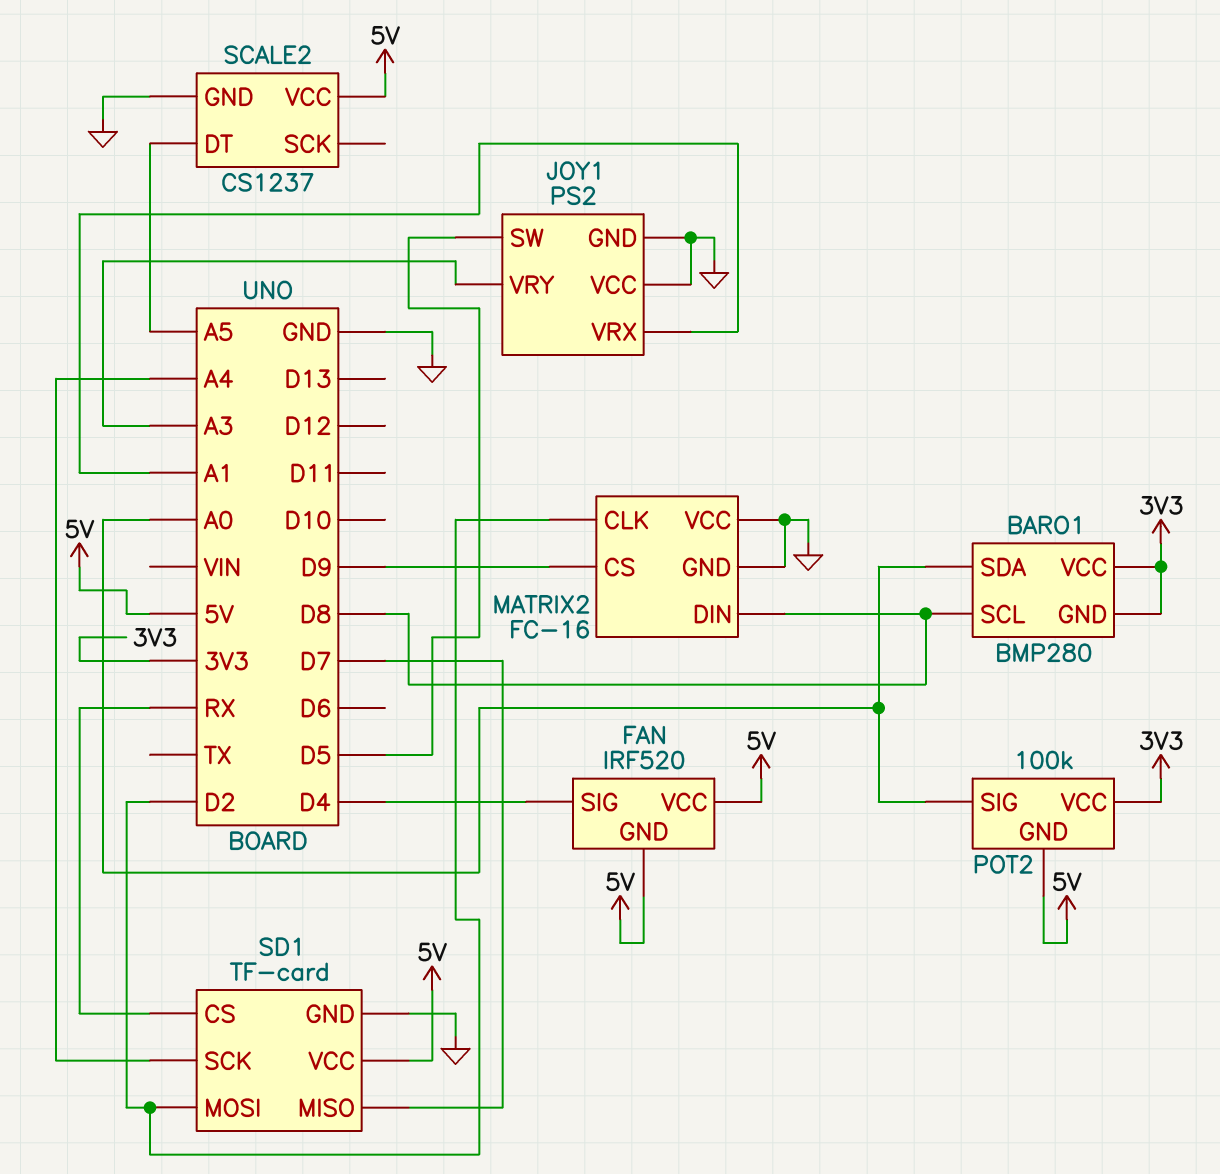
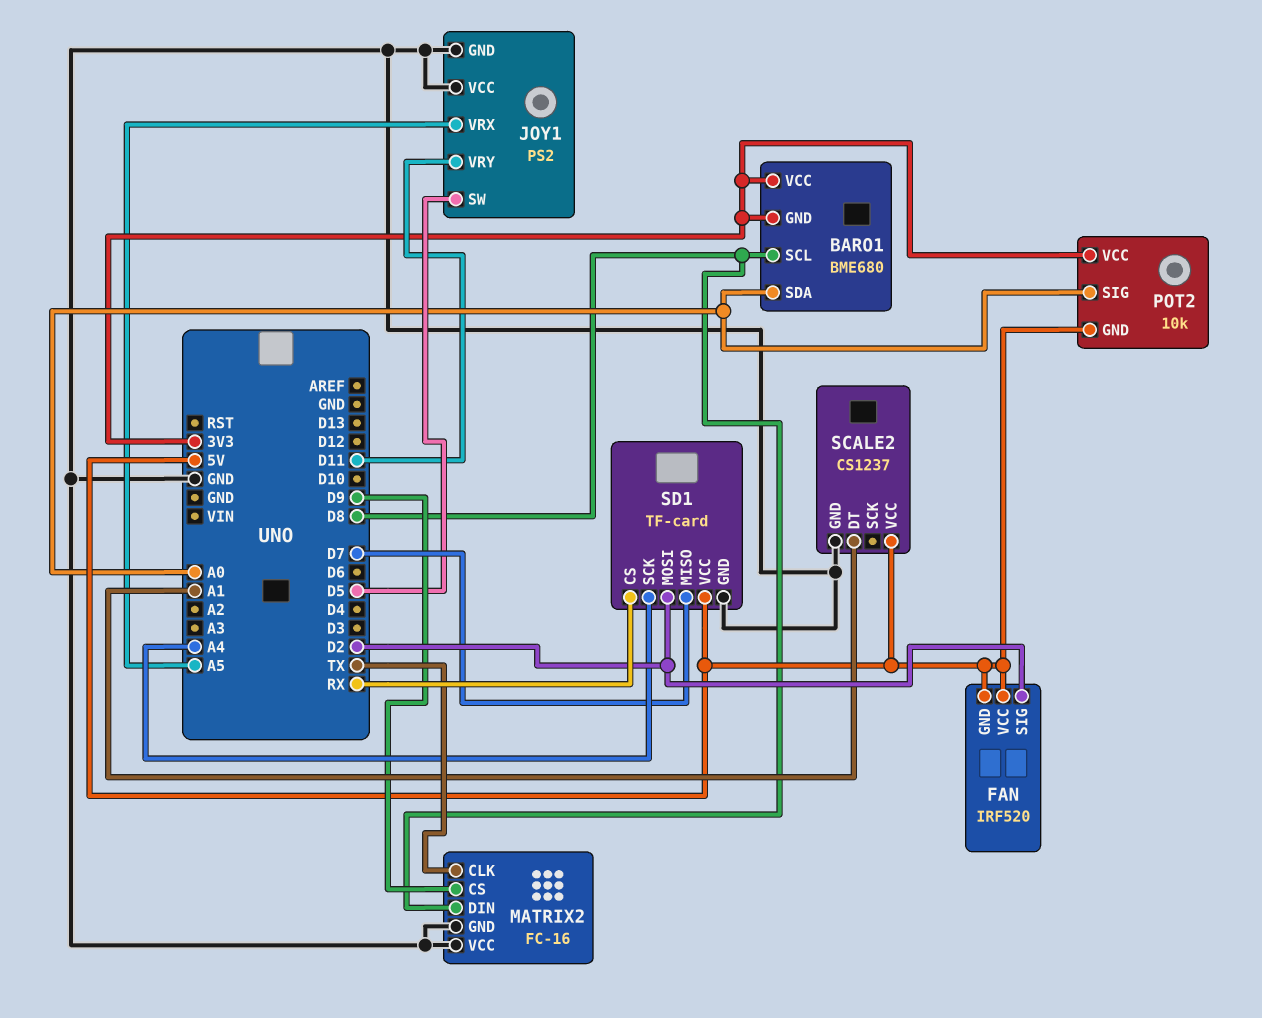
BARO1: BMP280 -> BME680
FAN pin SIG: D4 -> D2
JOY1 pin VRX: A1 -> A5
JOY1 pin VRY: A3 -> D11
MATRIX2 pin CLK: D2 -> TX
POT2: 100k -> 10k
SCALE2 pin DT: A5 -> A1

